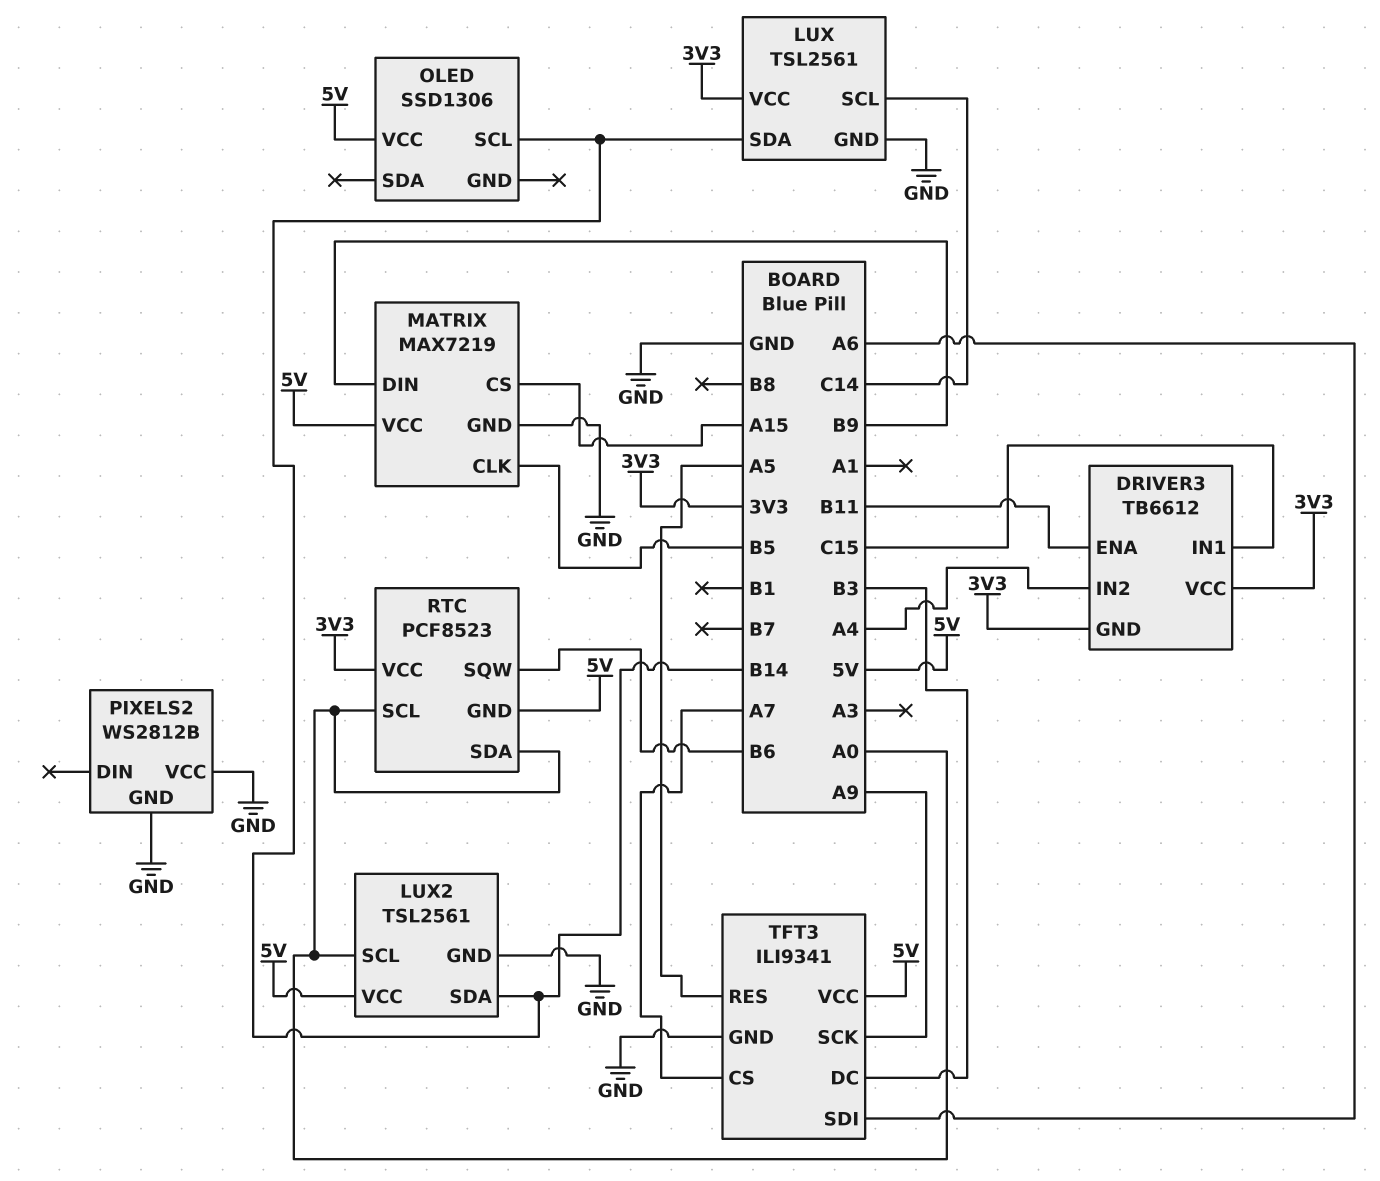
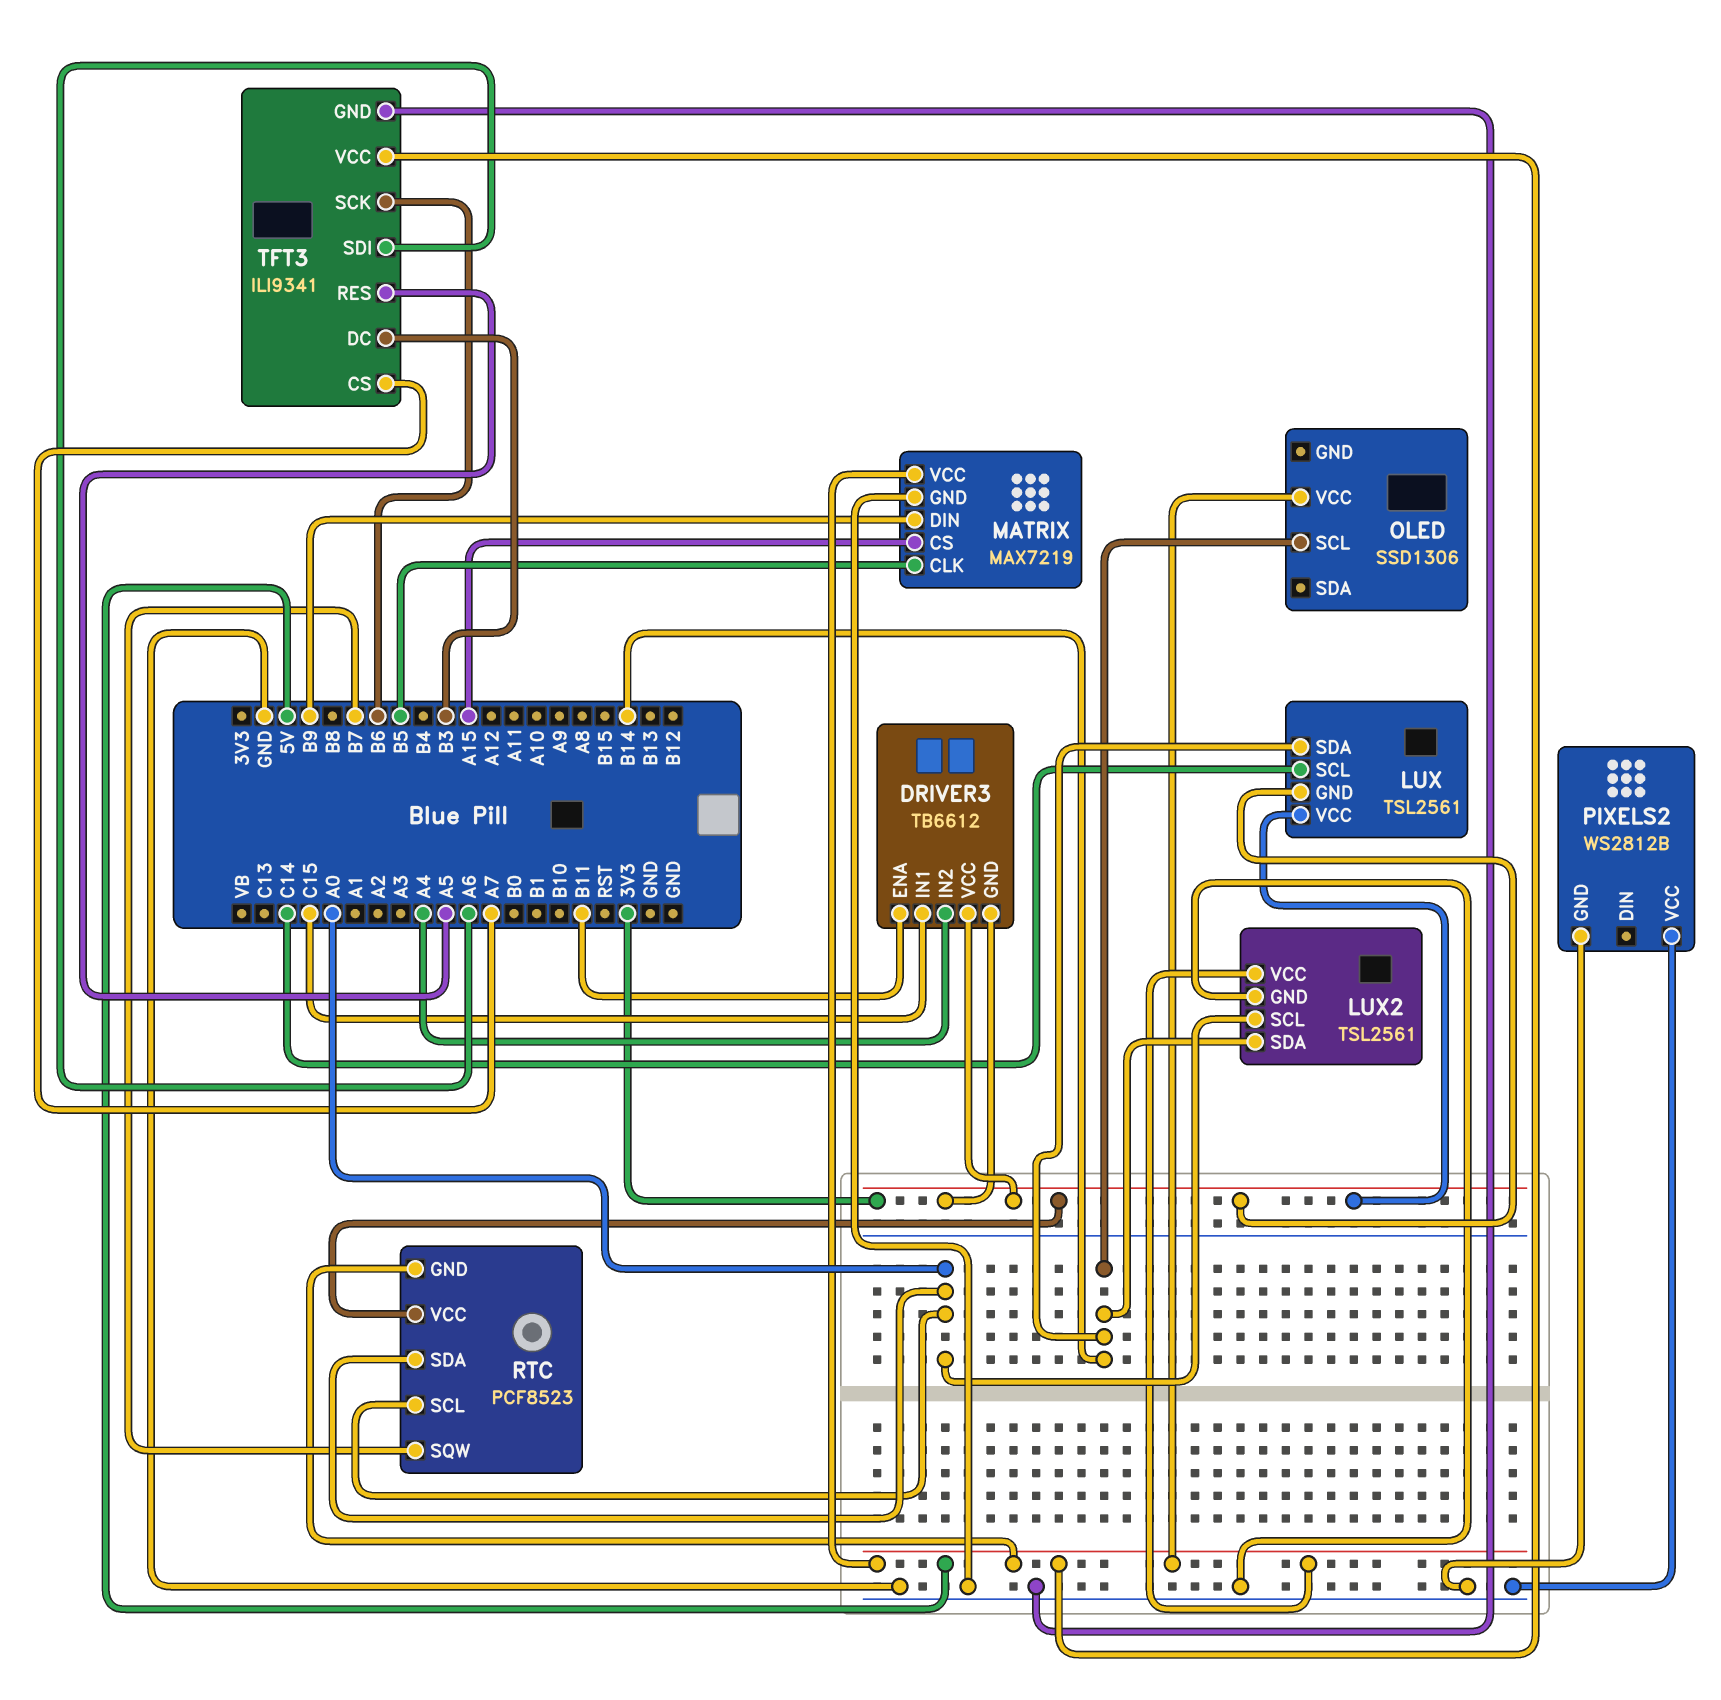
LUX pin GND: GND -> 3V3
RTC pin SQW: B6 -> B7
TFT3 pin SCK: A9 -> B6

